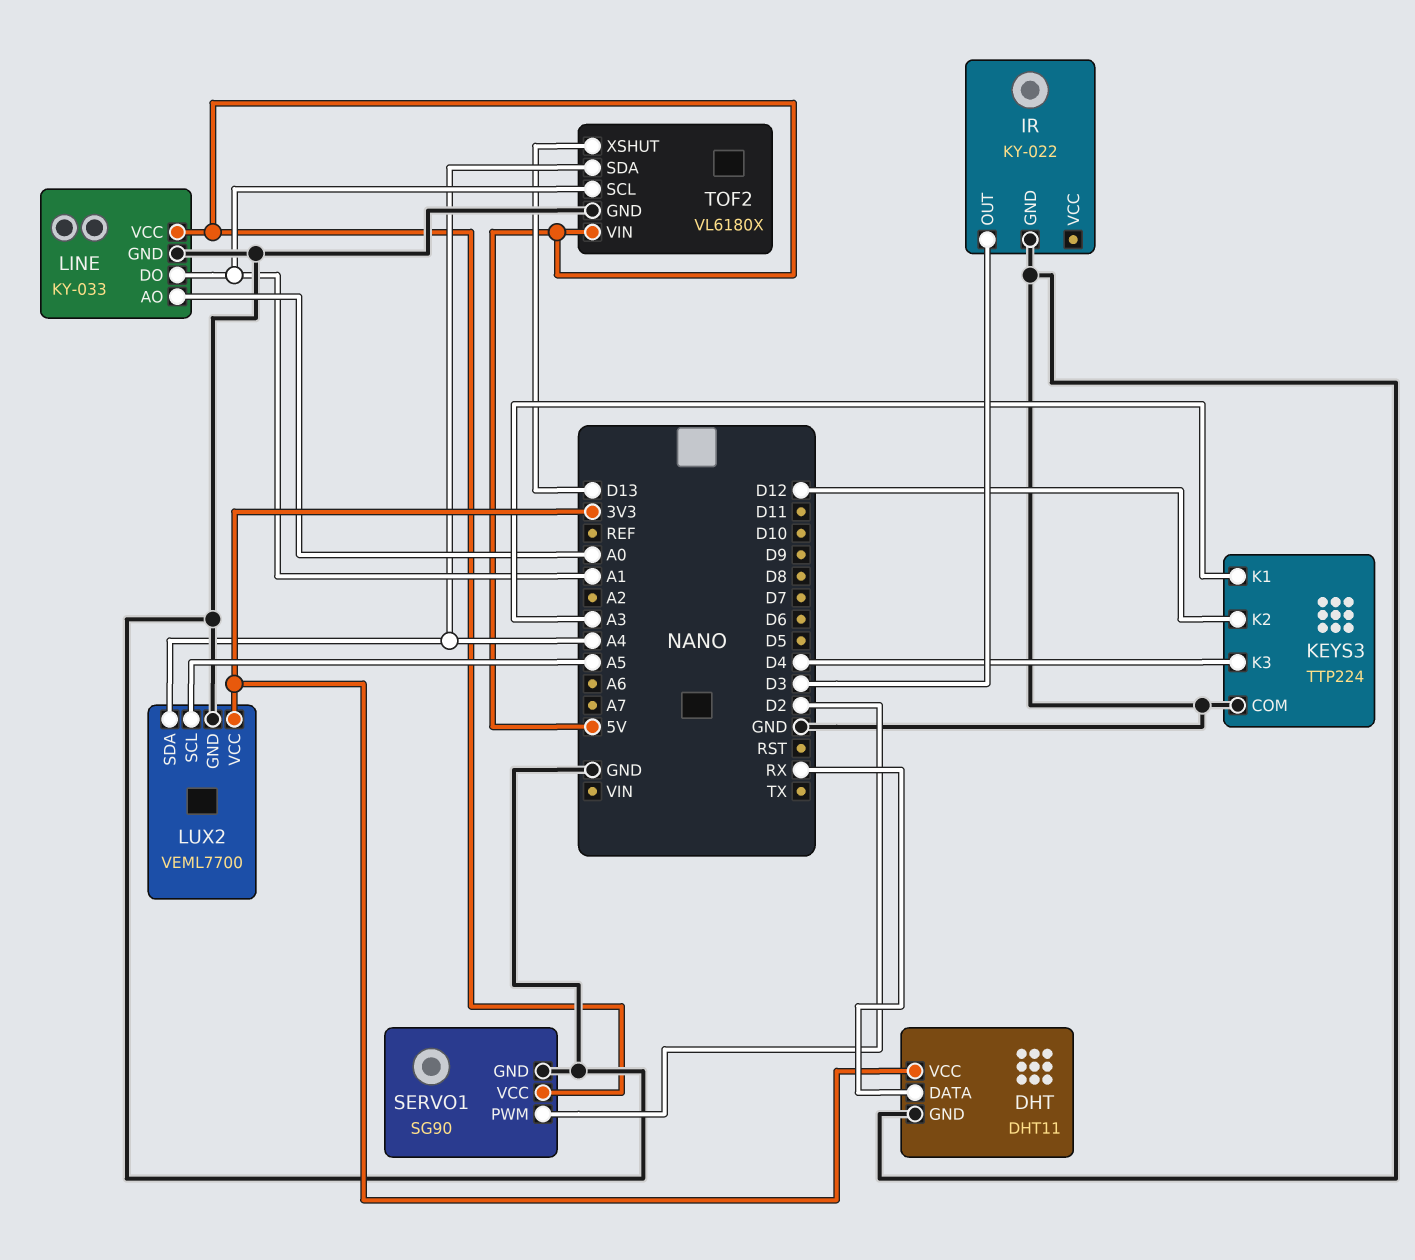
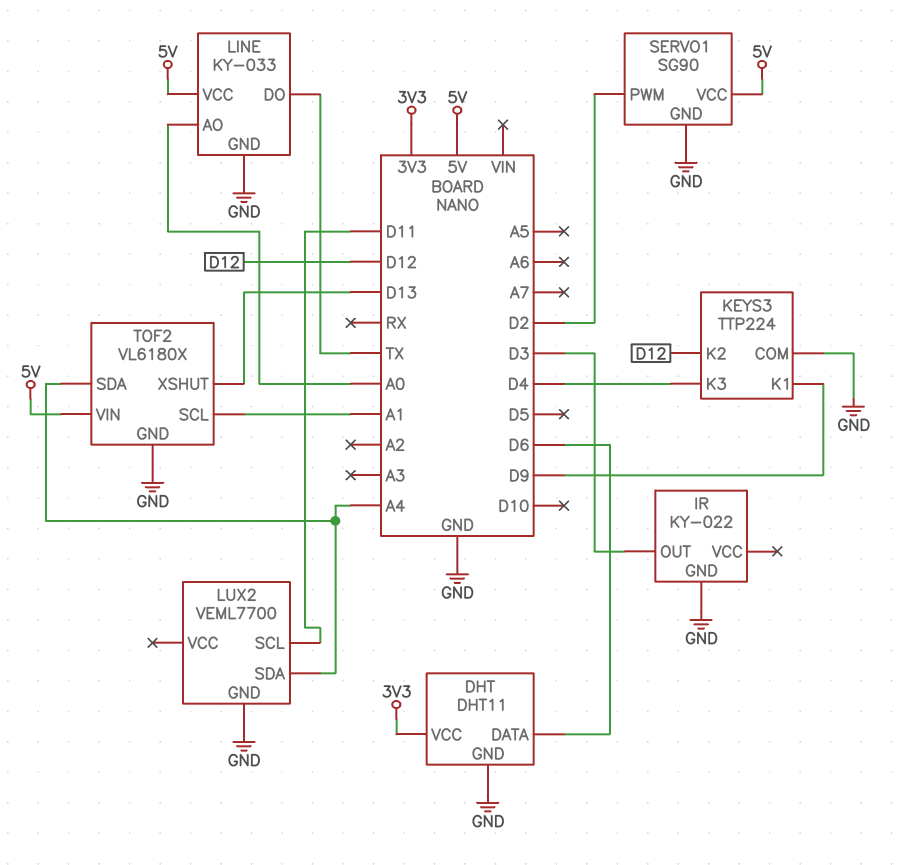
DHT pin DATA: RX -> D6
KEYS3 pin K1: A3 -> D9
LINE pin DO: A1 -> TX
LUX2 pin SCL: A5 -> D11
LUX2 pin VCC: 3V3 -> none

